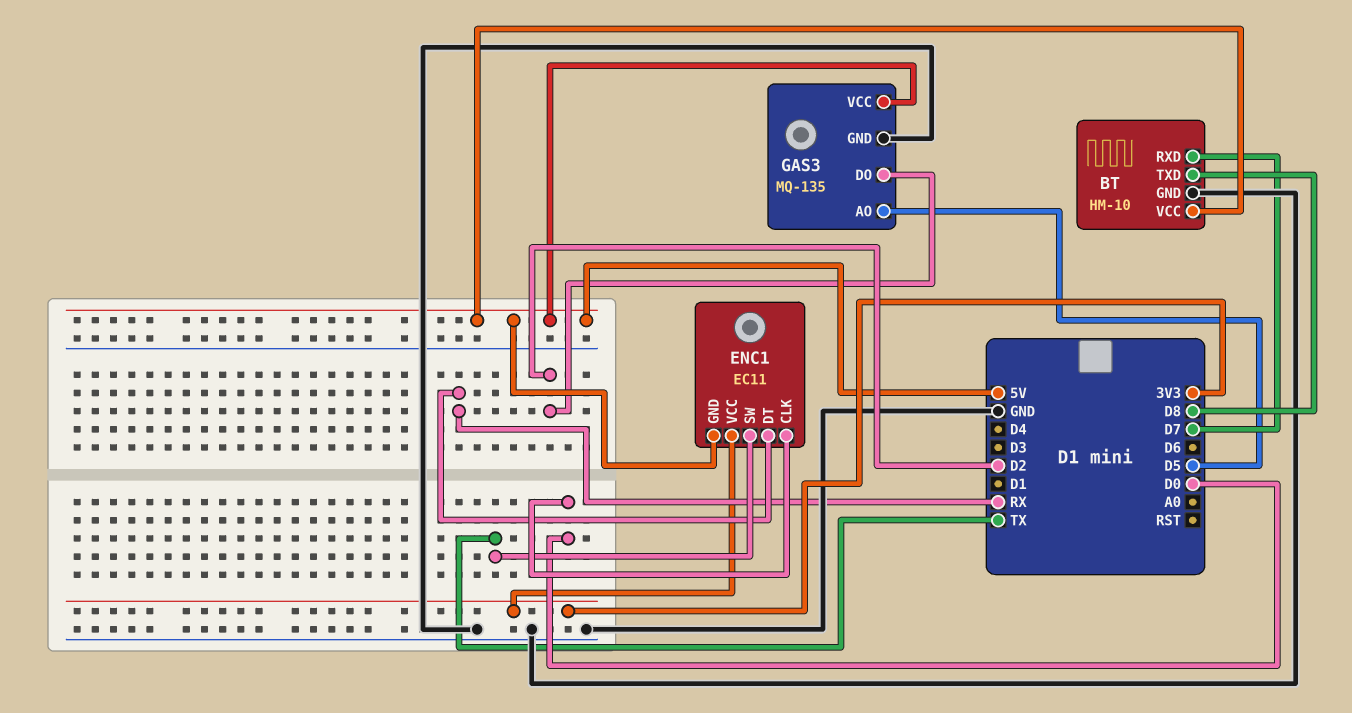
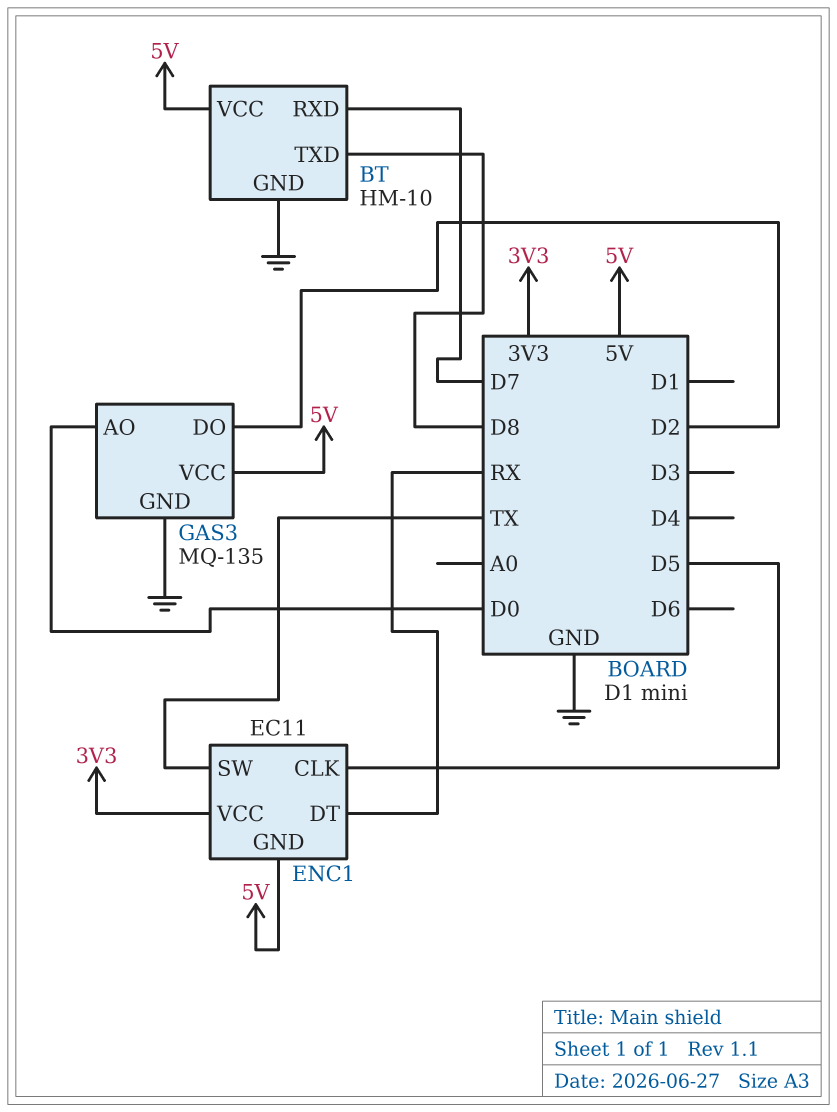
ENC1 pin CLK: D0 -> D5
GAS3 pin AO: D5 -> D0

